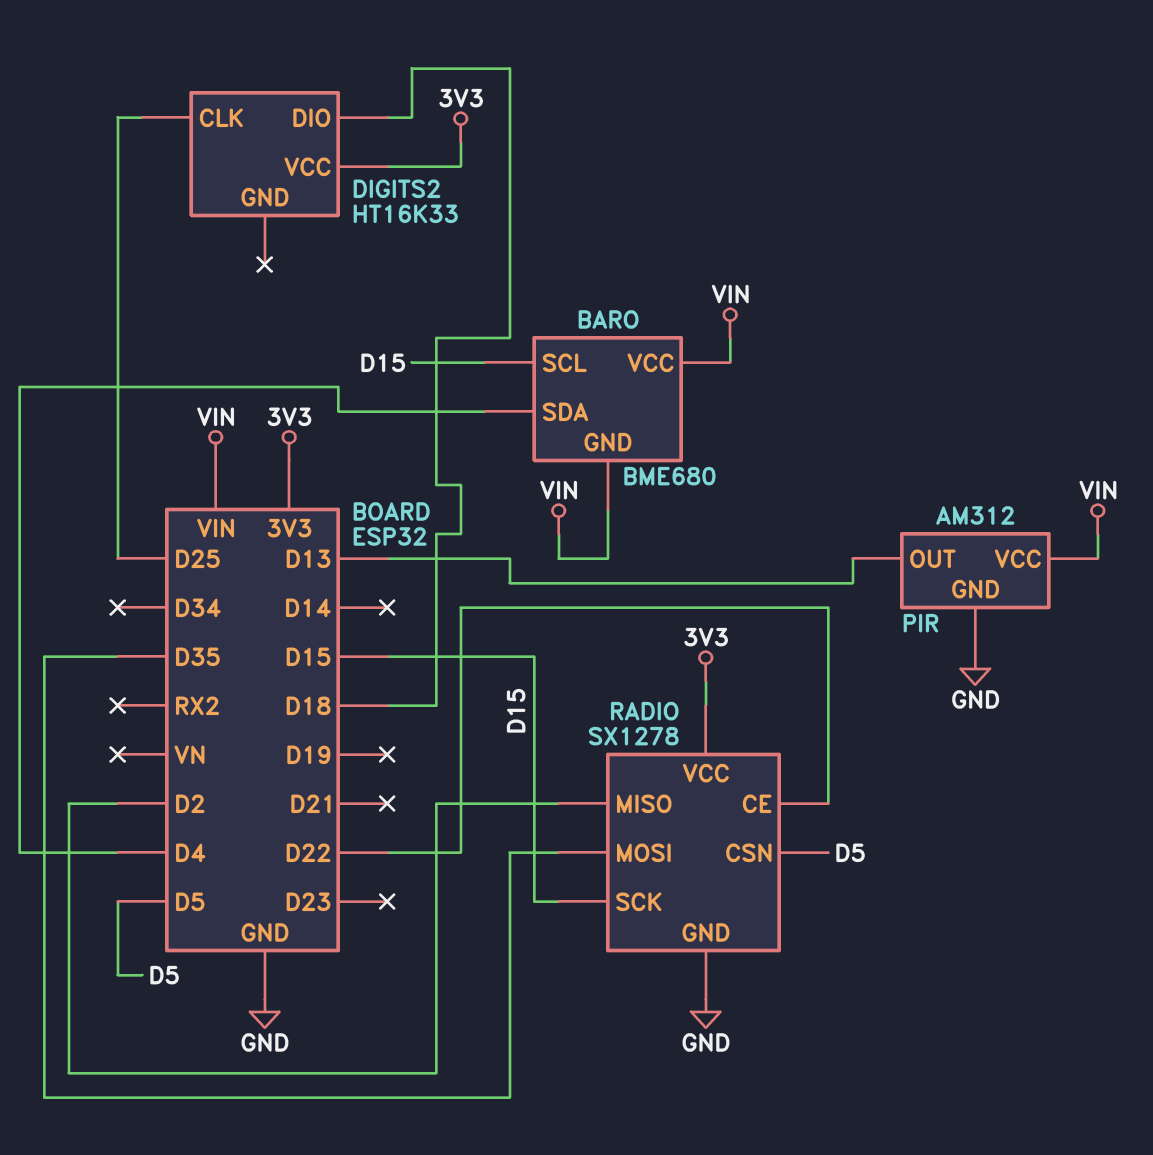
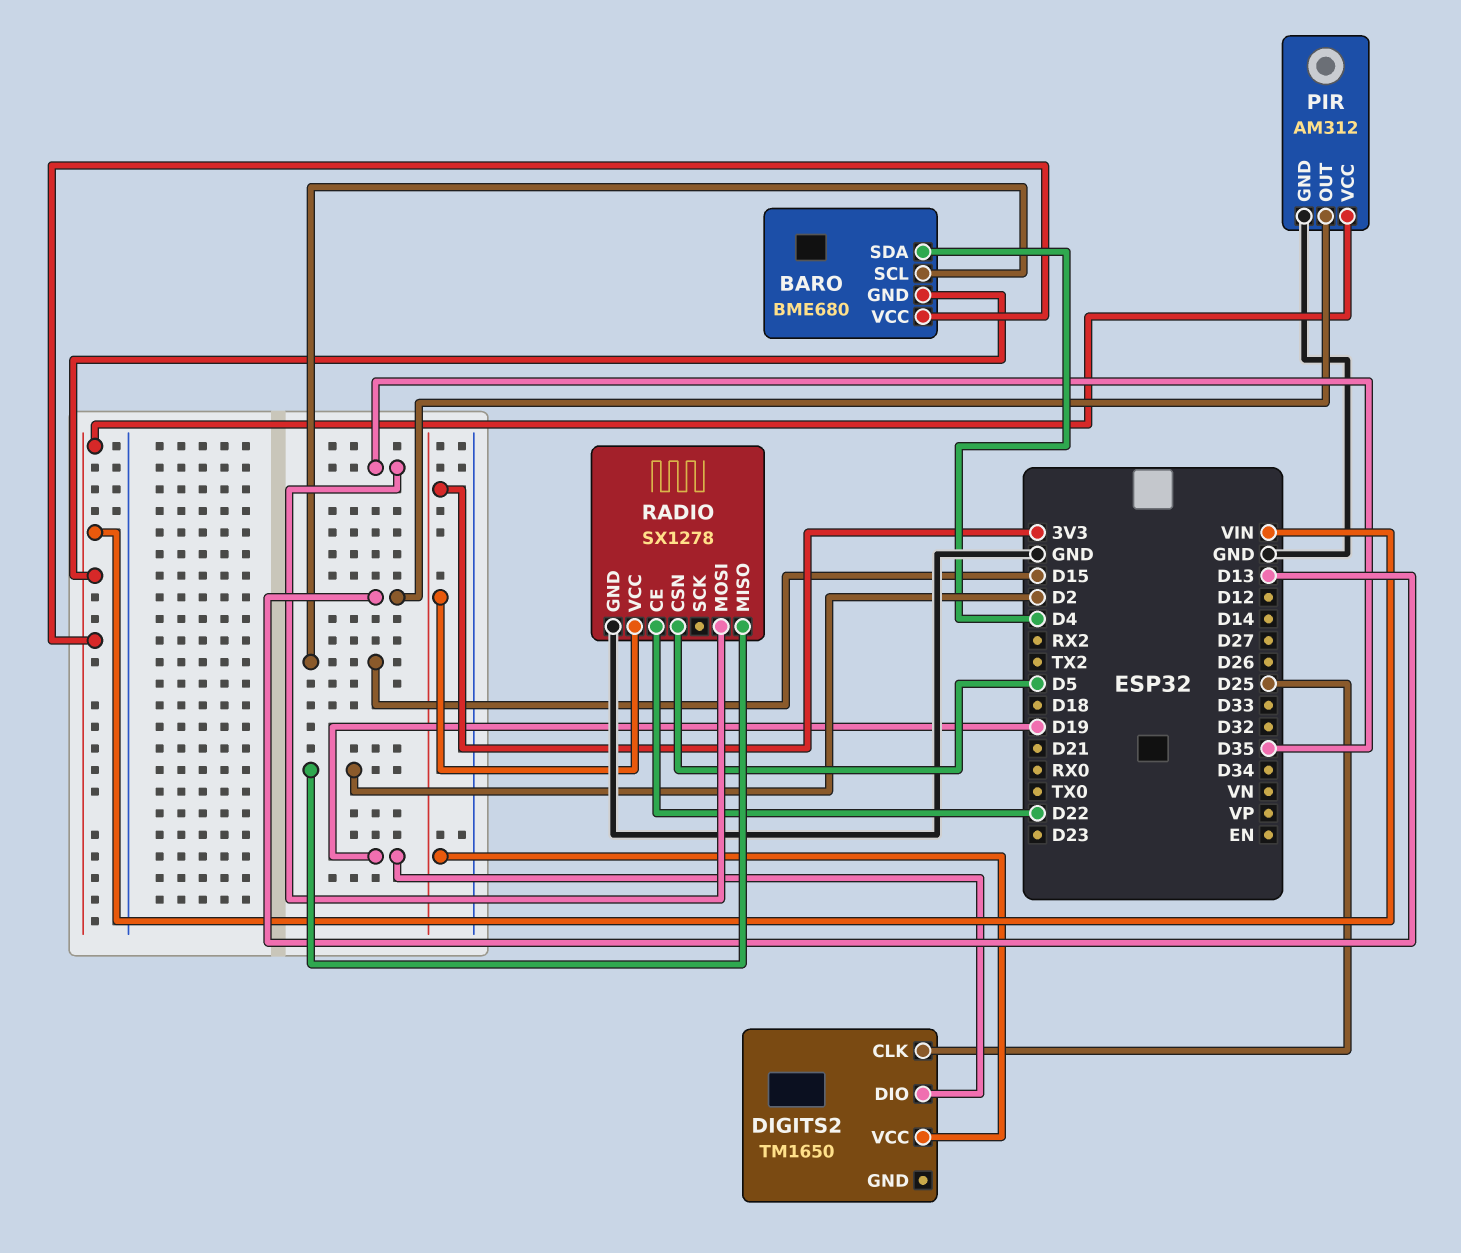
DIGITS2: HT16K33 -> TM1650
DIGITS2 pin DIO: D18 -> D19
RADIO pin SCK: D15 -> none

